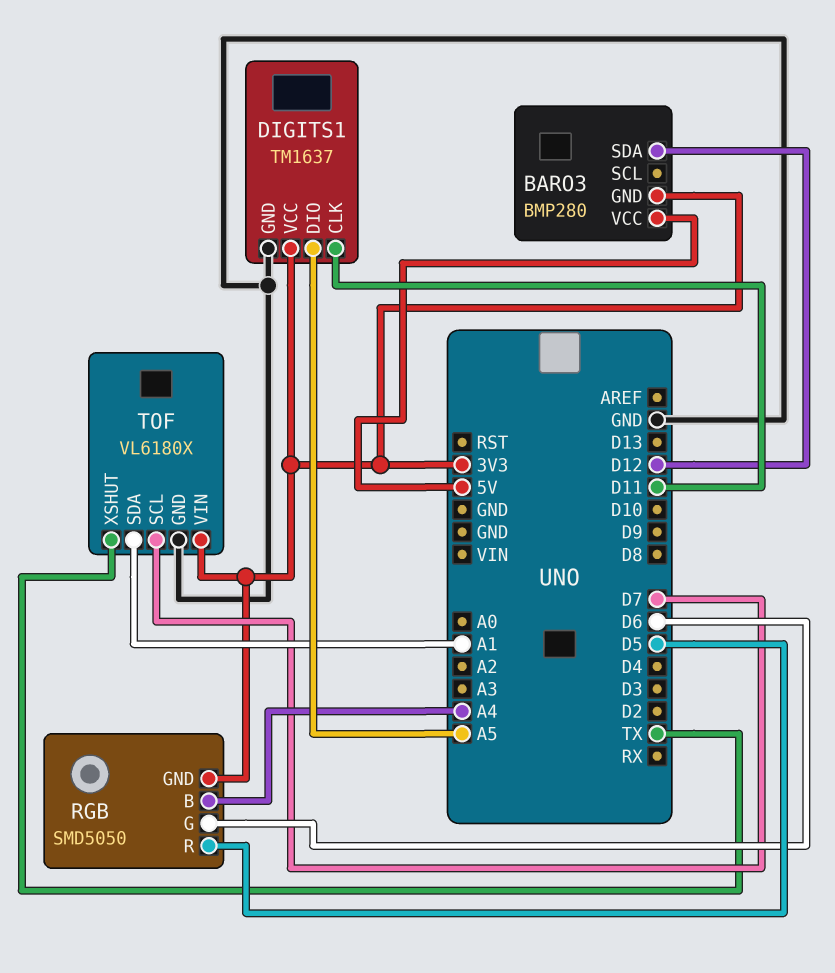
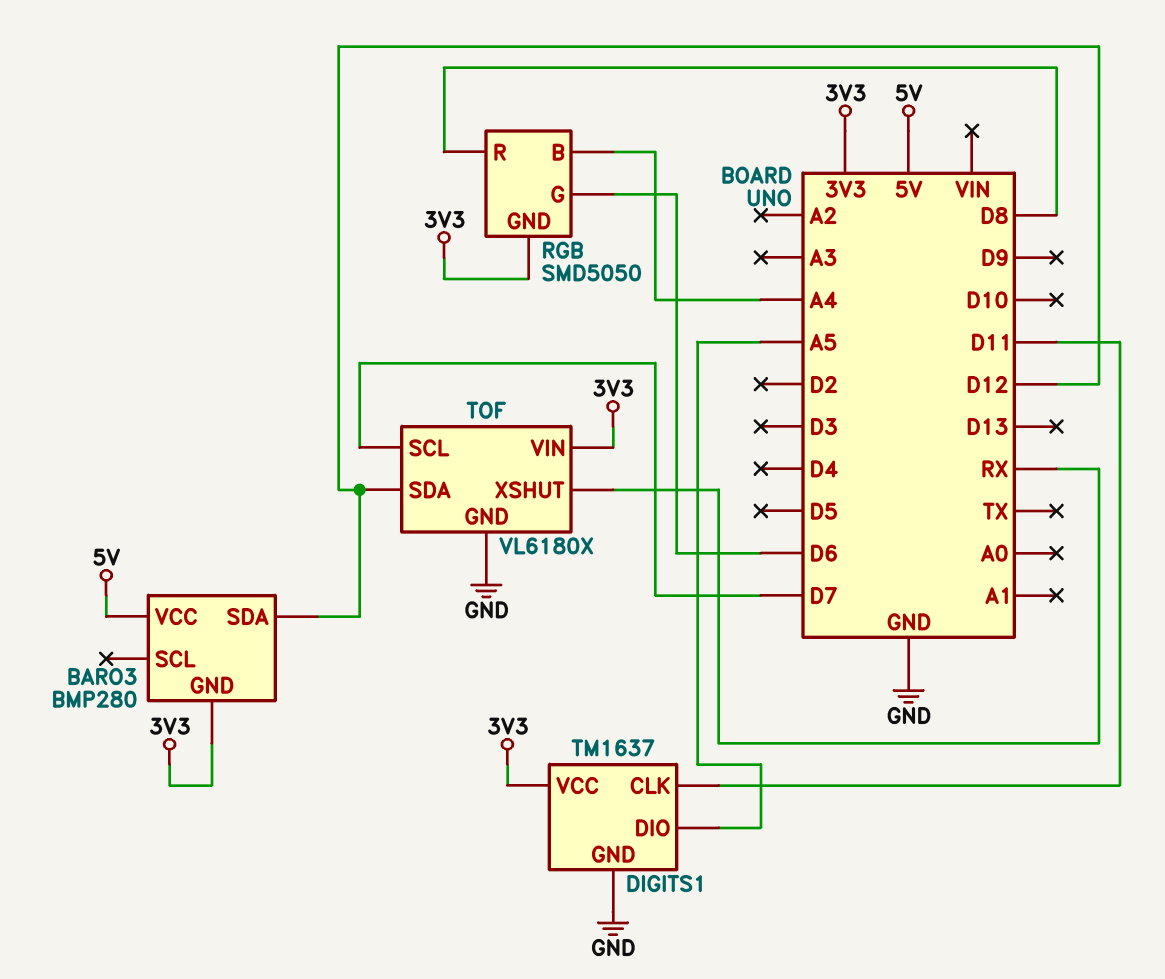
RGB pin R: D5 -> D8
TOF pin SDA: A1 -> D12
TOF pin XSHUT: TX -> RX

